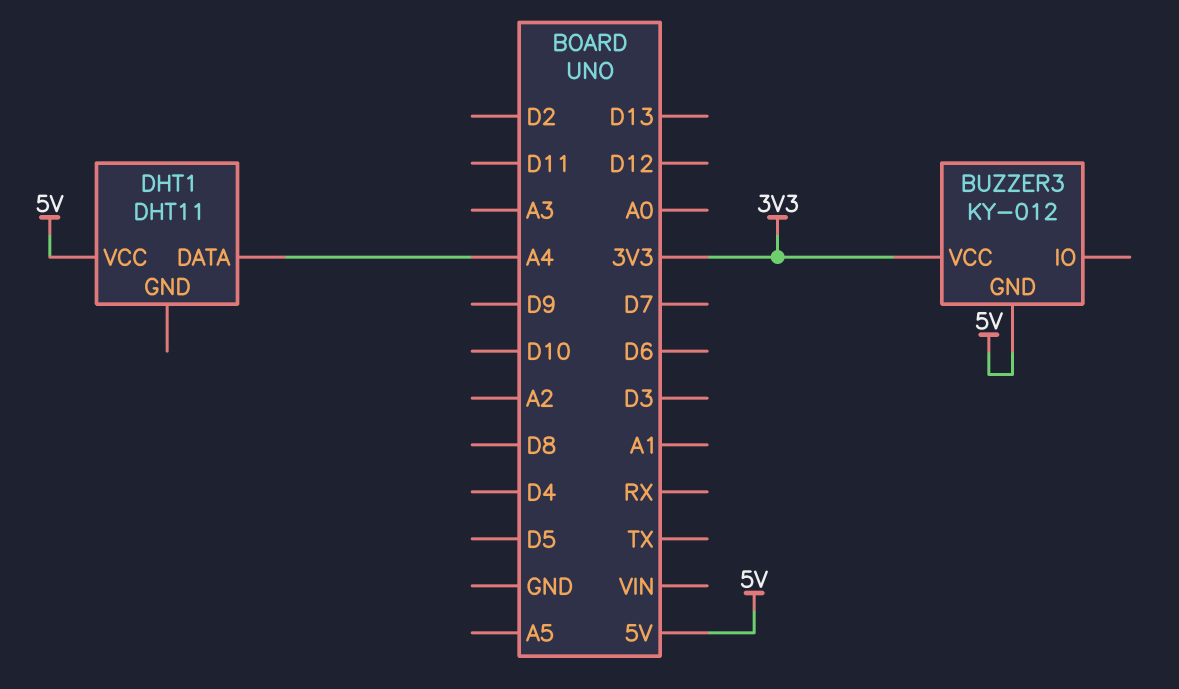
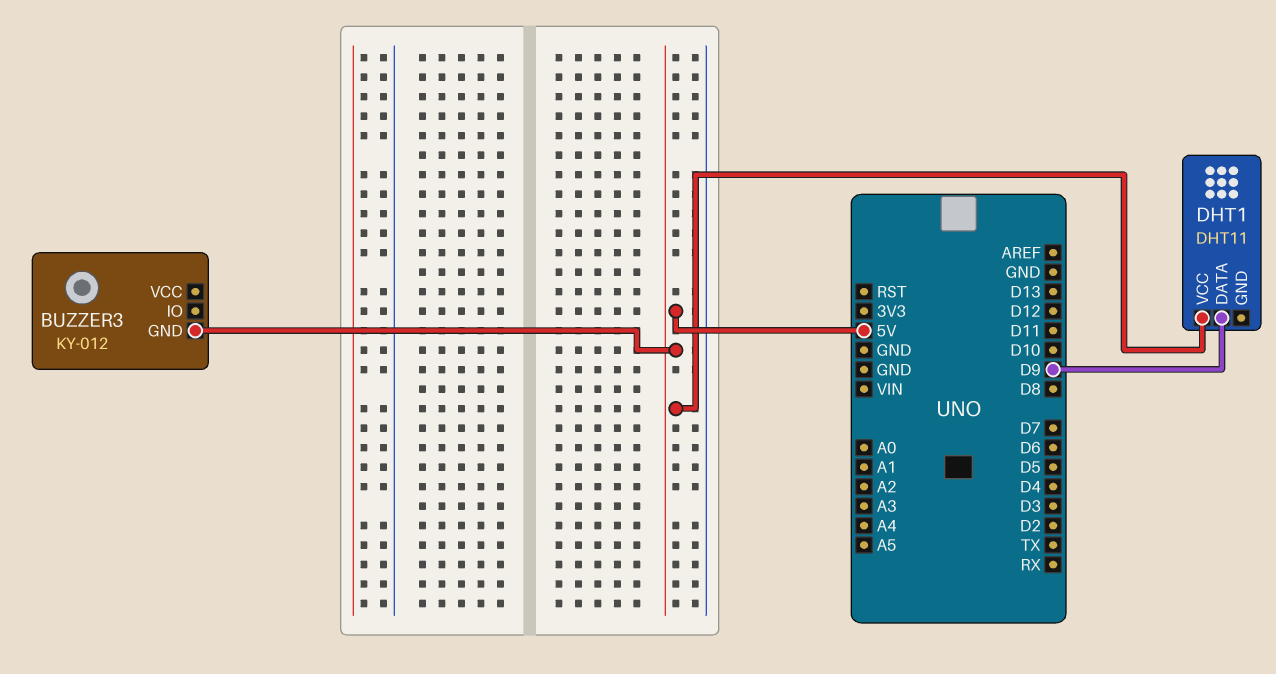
BUZZER3 pin VCC: 3V3 -> none
DHT1 pin DATA: A4 -> D9

